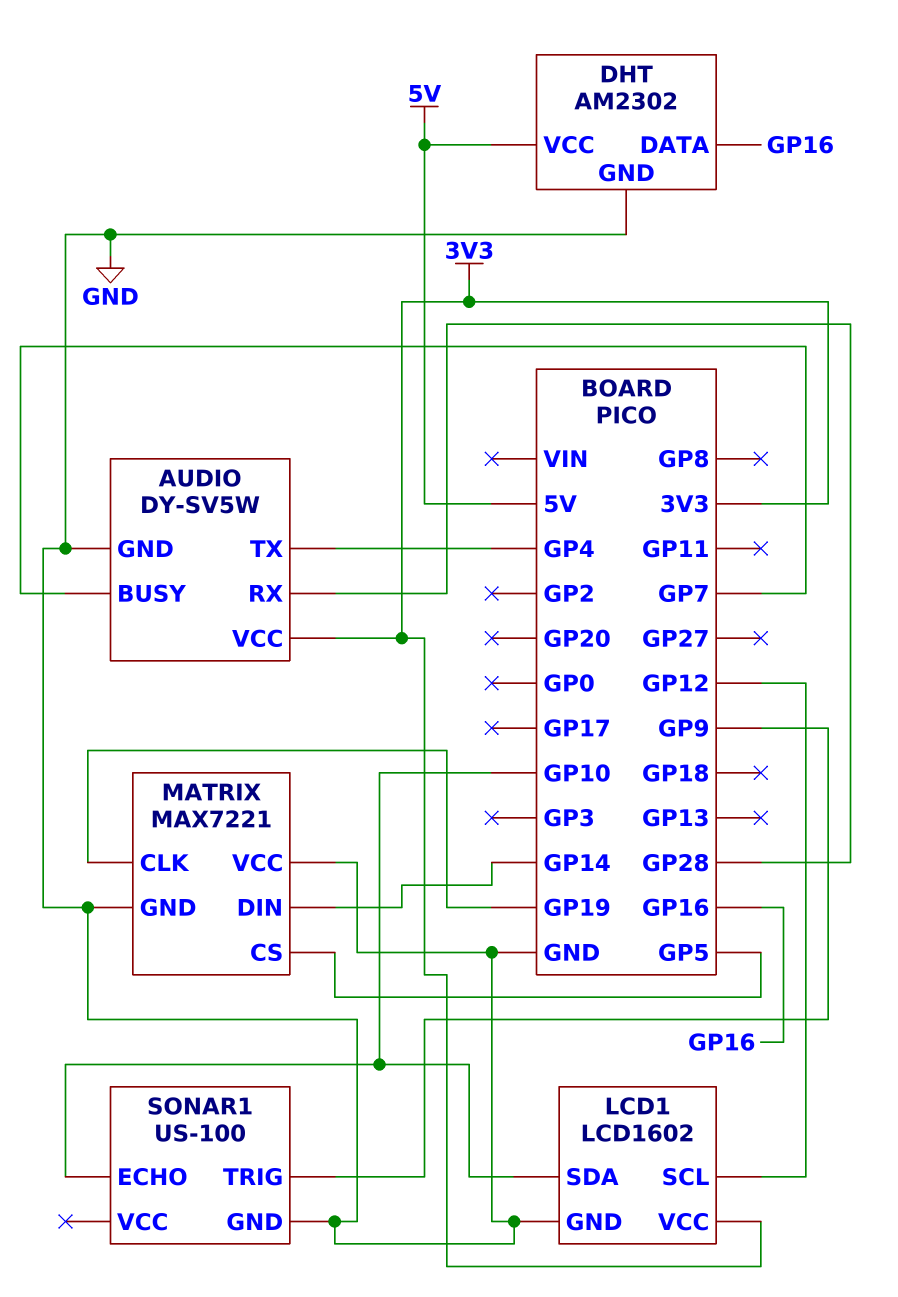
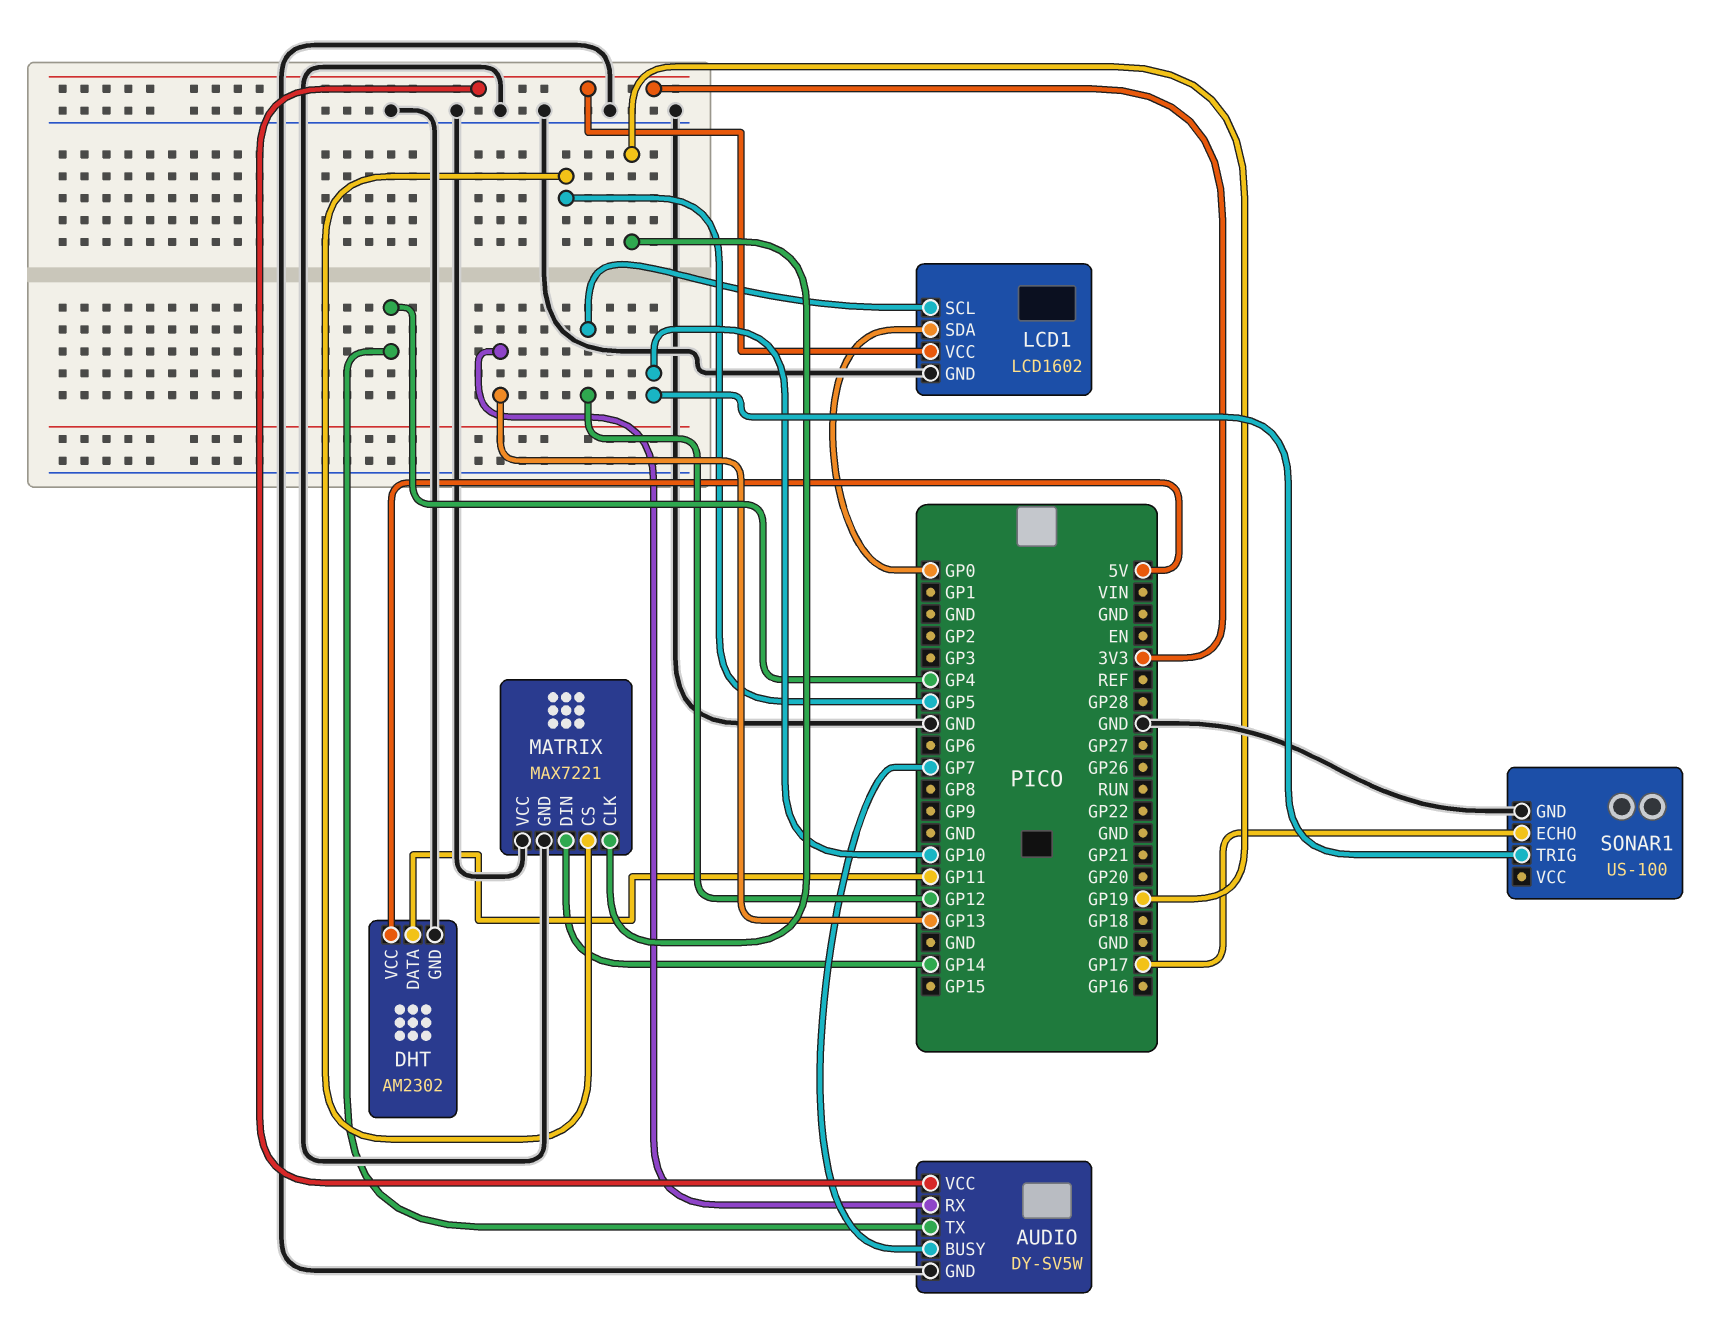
AUDIO pin RX: GP28 -> GP13
DHT pin DATA: GP16 -> GP11
LCD1 pin SDA: GP10 -> GP0
SONAR1 pin ECHO: GP10 -> GP17
SONAR1 pin TRIG: GP9 -> GP10

